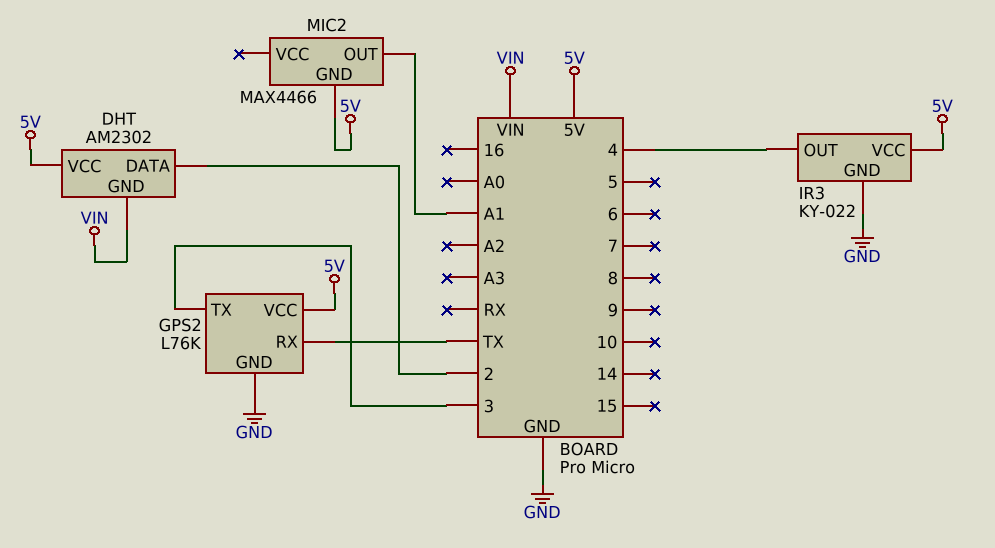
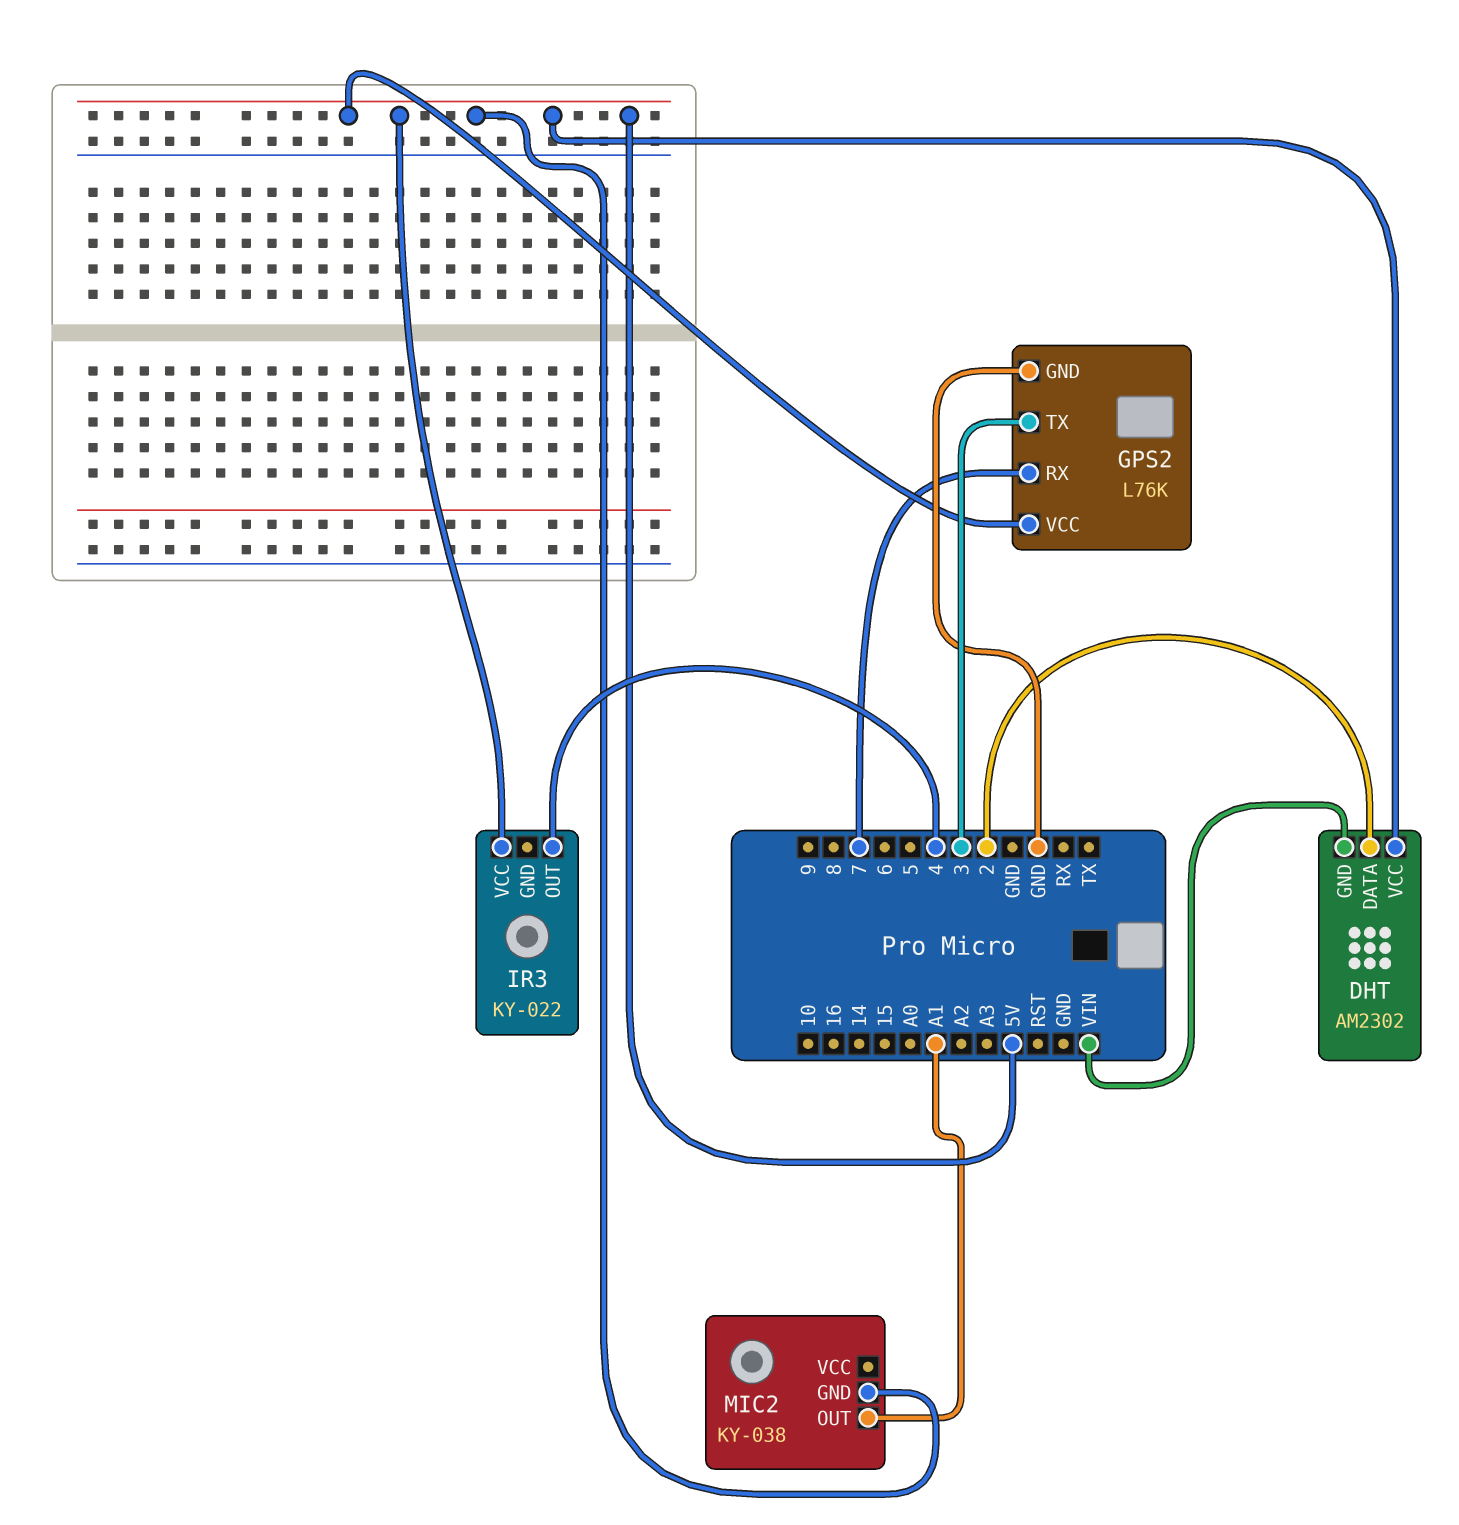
GPS2 pin RX: TX -> 7
IR3 pin GND: GND -> none
MIC2: MAX4466 -> KY-038

